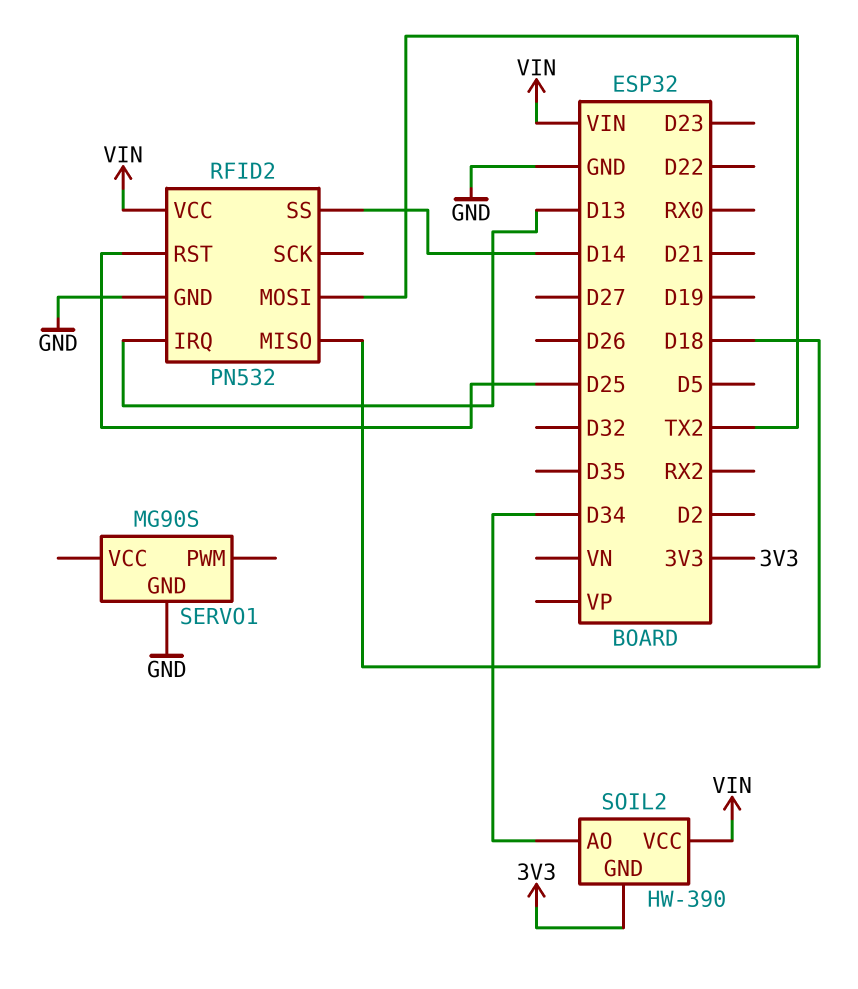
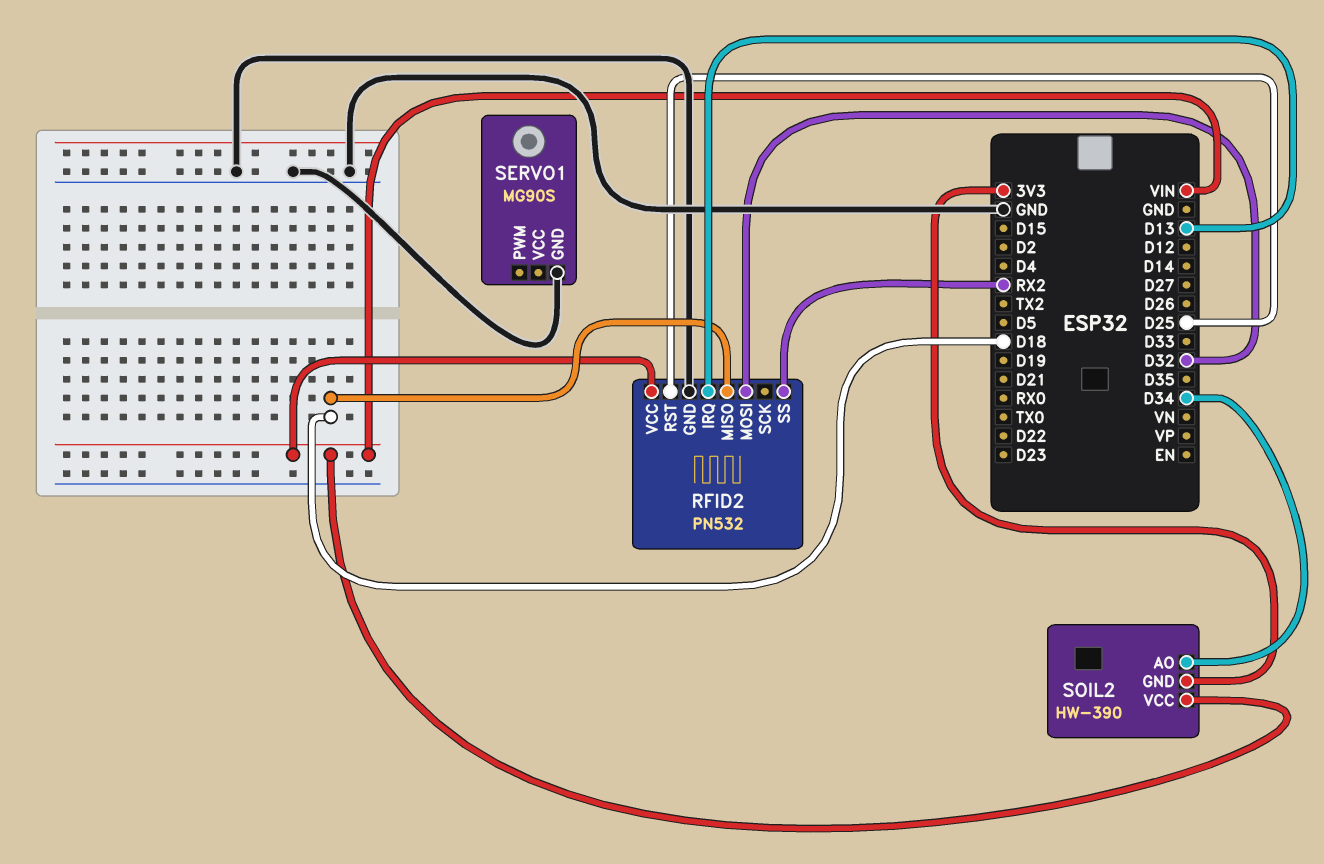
RFID2 pin MOSI: TX2 -> D32
RFID2 pin SS: D14 -> RX2

